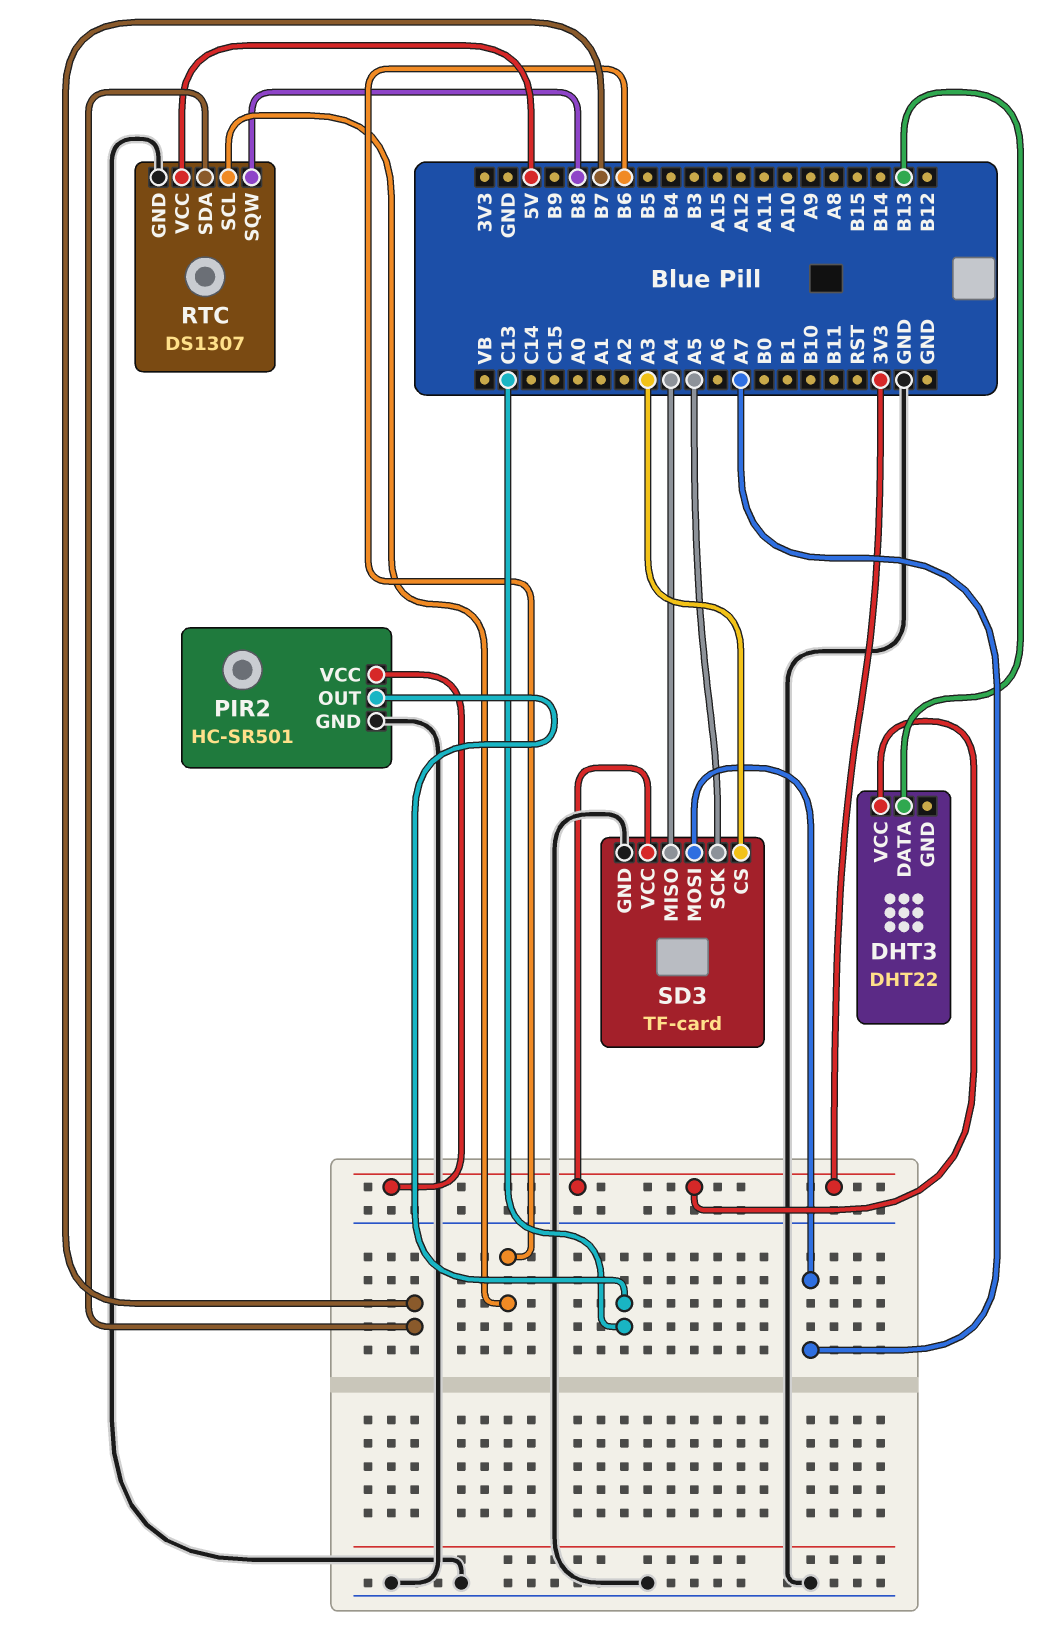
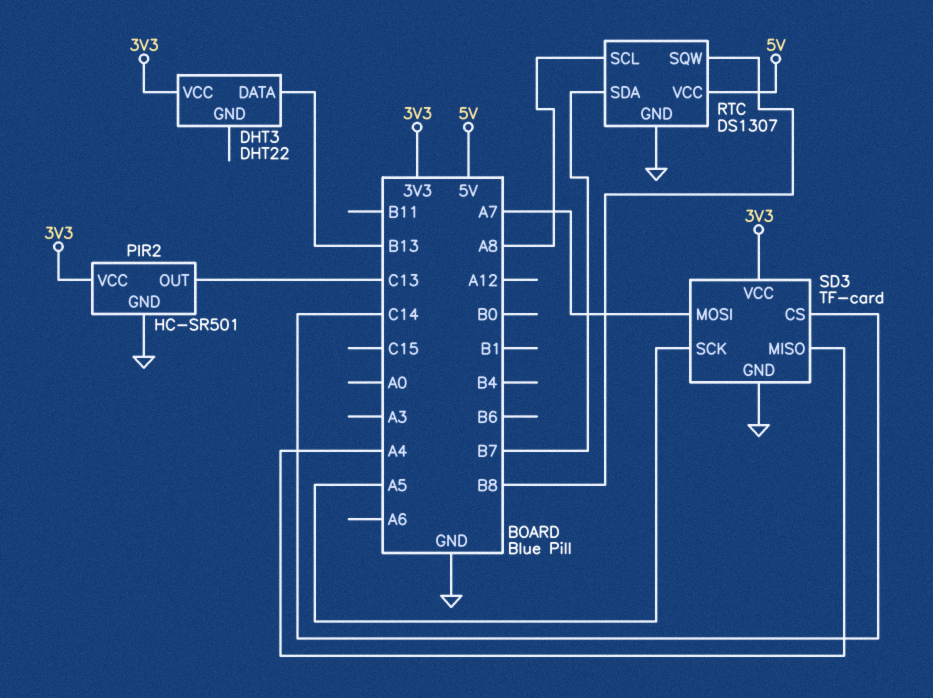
RTC pin SCL: B6 -> A8
SD3 pin CS: A3 -> C14

